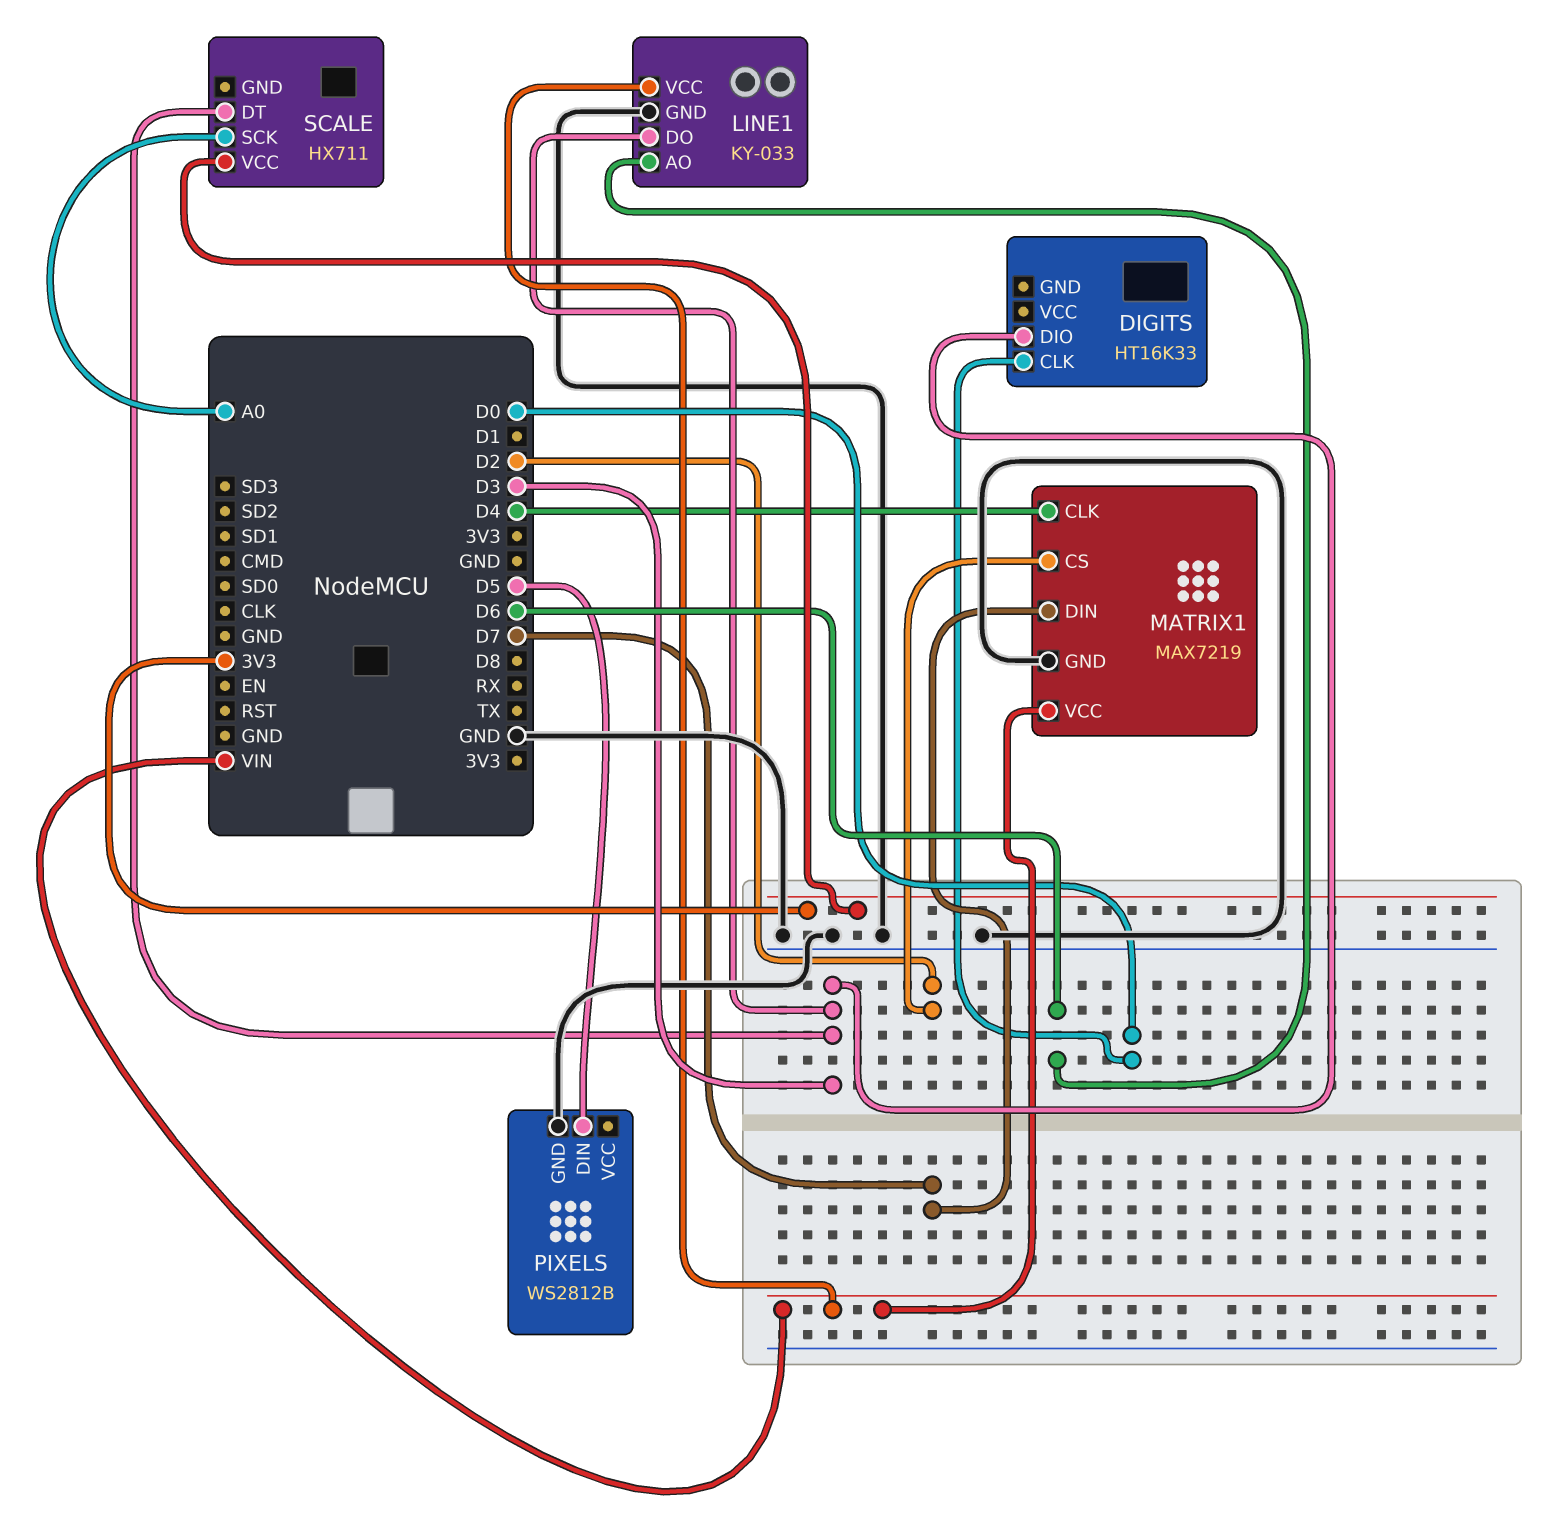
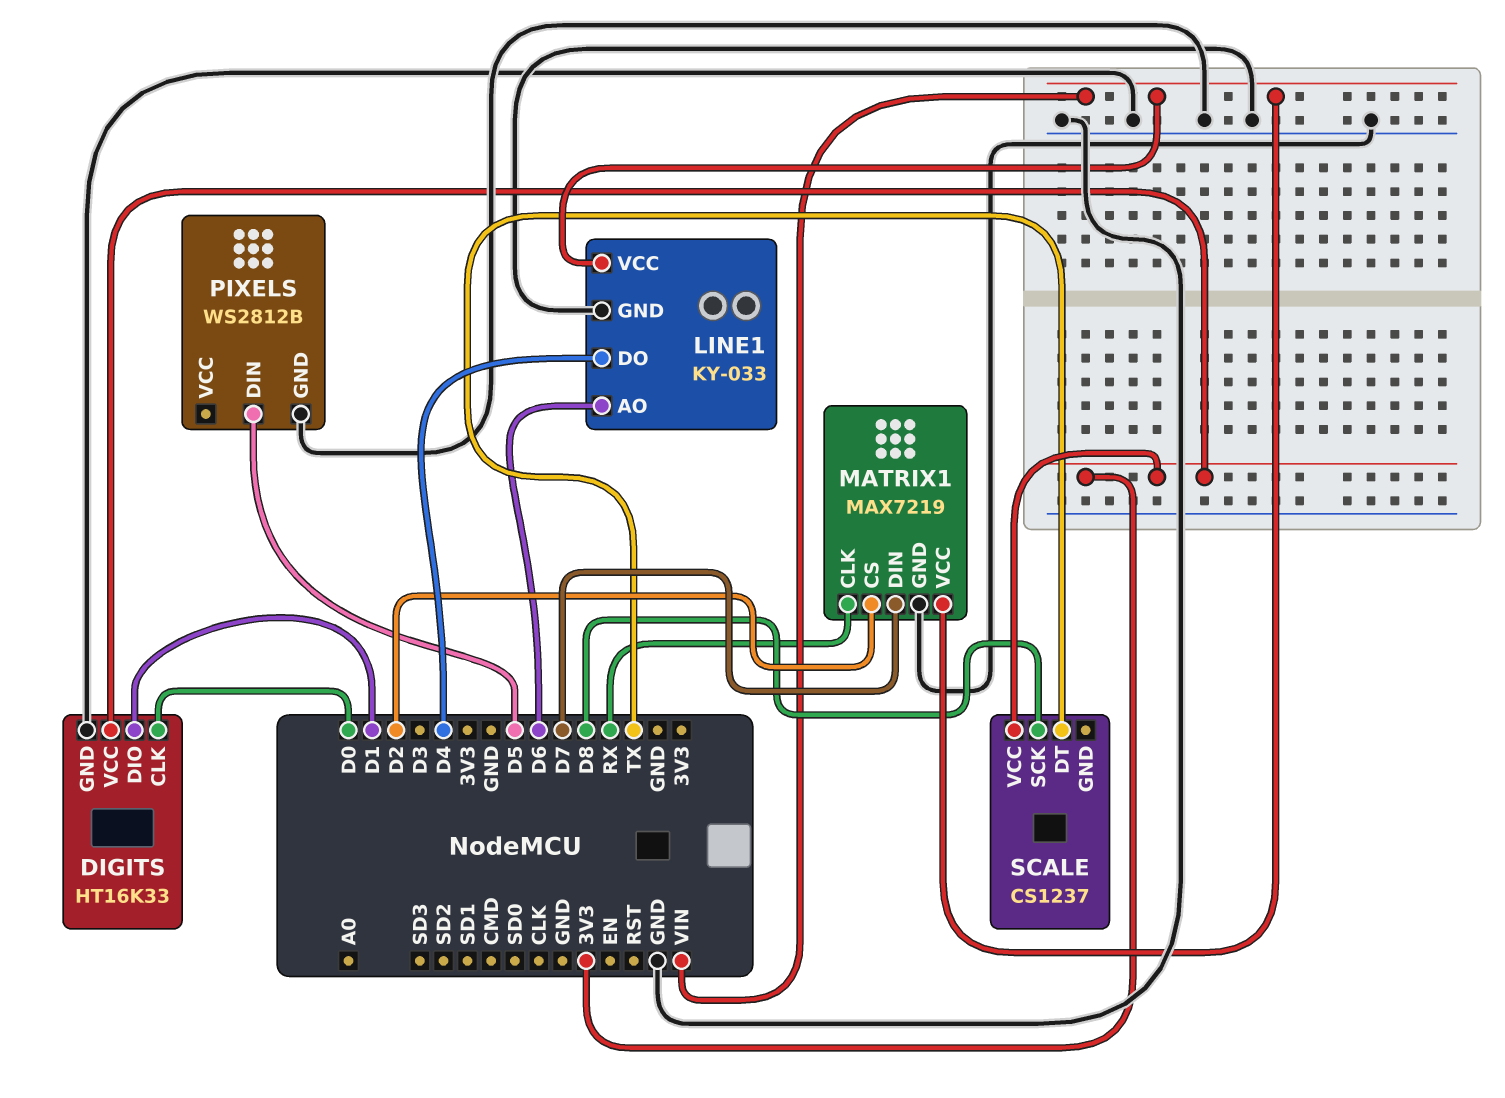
DIGITS pin DIO: D3 -> D1
DIGITS pin GND: none -> GND
DIGITS pin VCC: none -> 3V3
LINE1 pin DO: D3 -> D4
MATRIX1 pin CLK: D4 -> RX
SCALE: HX711 -> CS1237
SCALE pin DT: D3 -> TX
SCALE pin SCK: A0 -> D8

